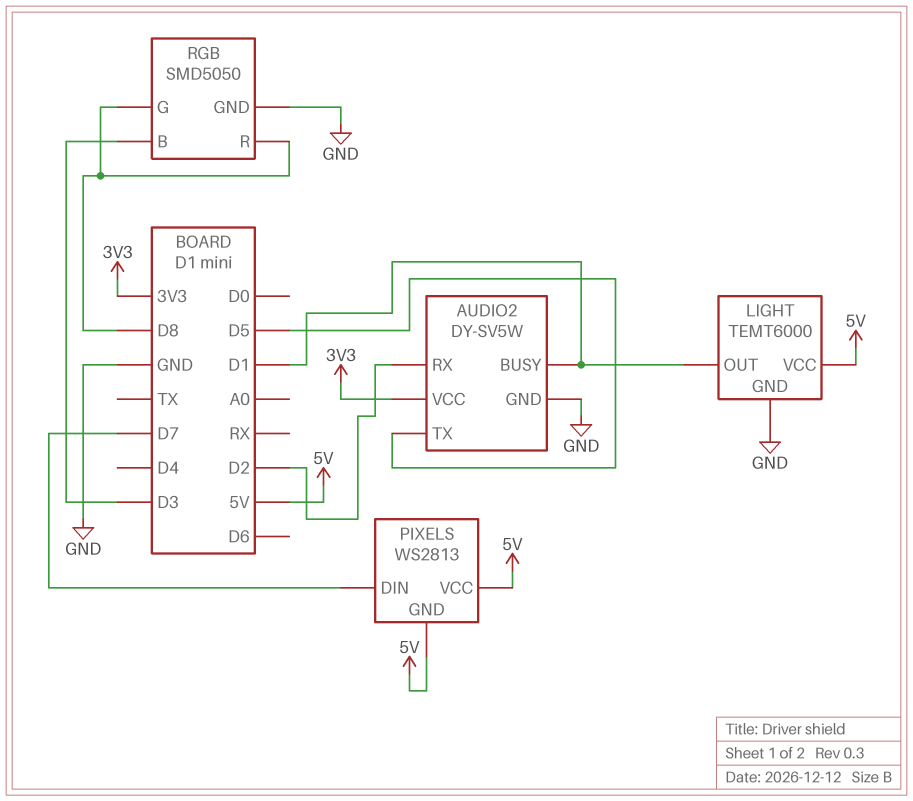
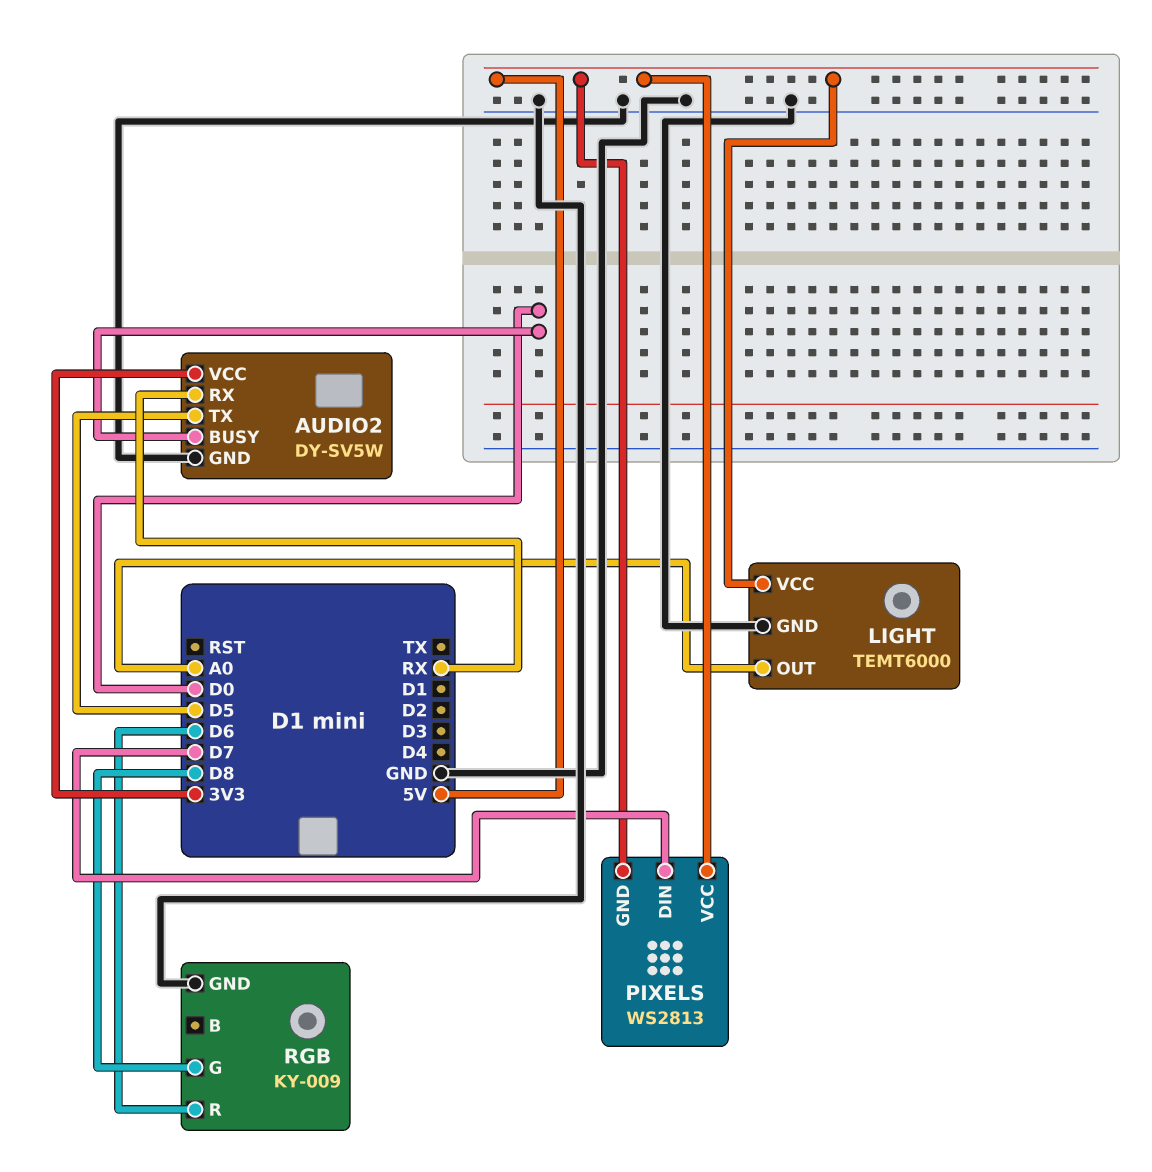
AUDIO2 pin BUSY: D1 -> D0
AUDIO2 pin RX: D2 -> RX
LIGHT pin OUT: D1 -> A0
RGB: SMD5050 -> KY-009
RGB pin B: D3 -> none
RGB pin R: D8 -> D6

